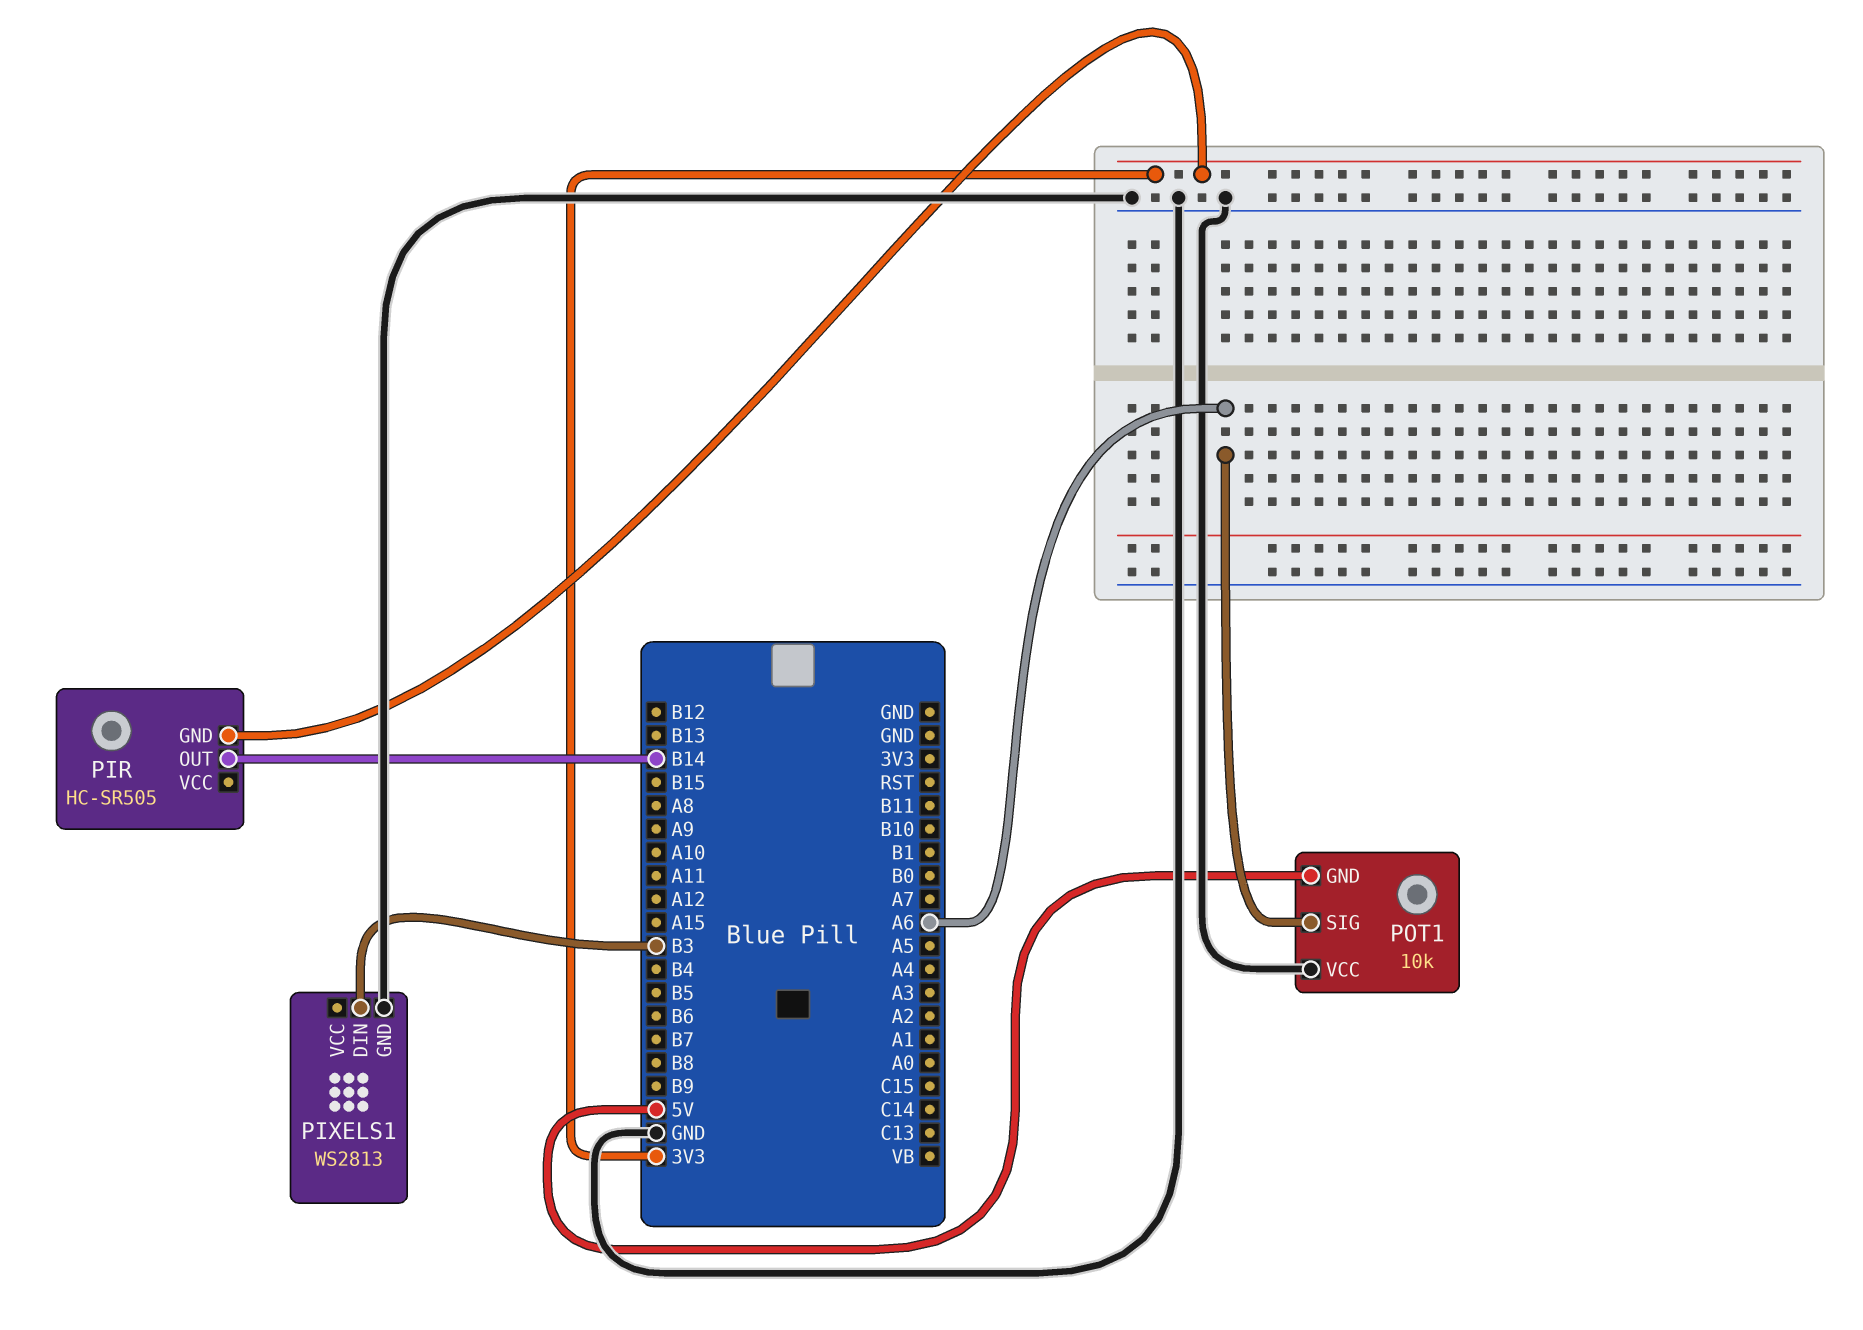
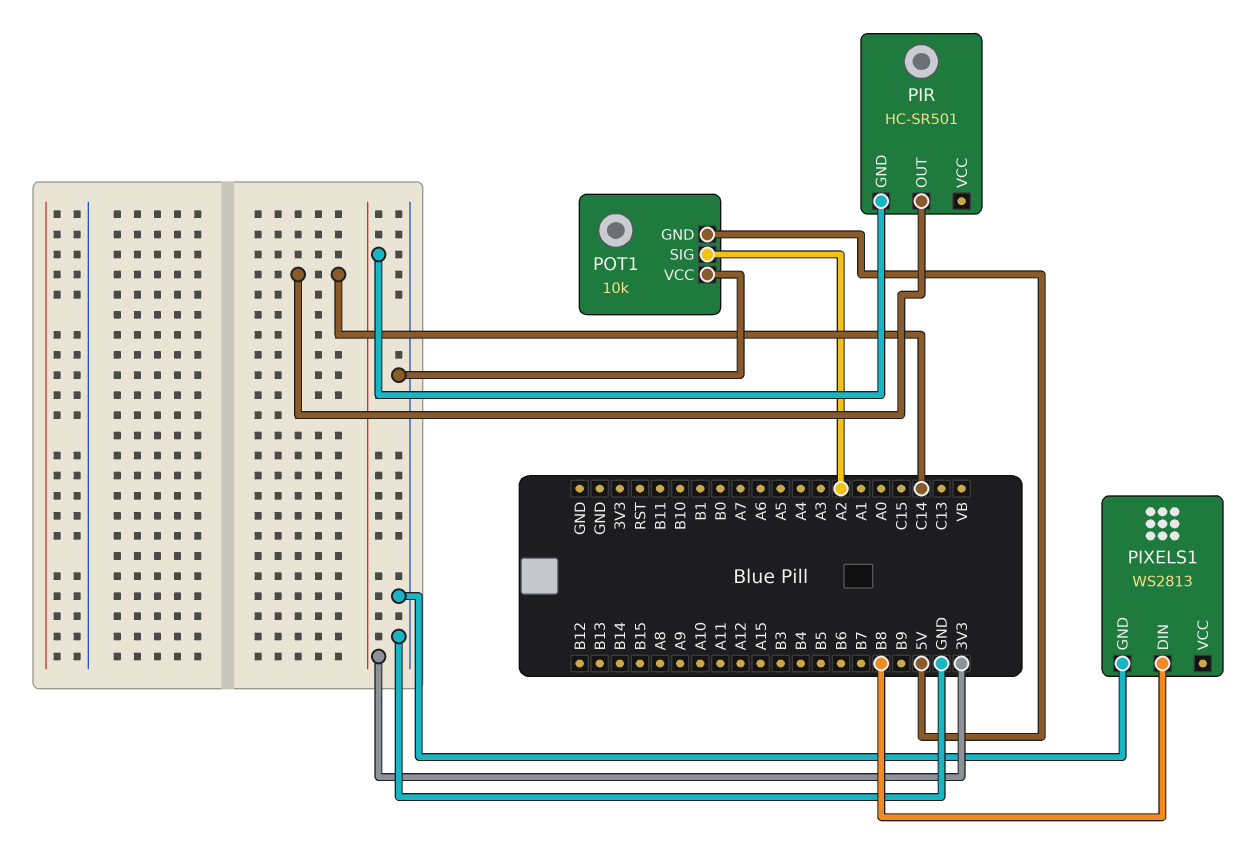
PIR: HC-SR505 -> HC-SR501
PIR pin OUT: B14 -> C14
PIXELS1 pin DIN: B3 -> B8
POT1 pin SIG: A6 -> A2

